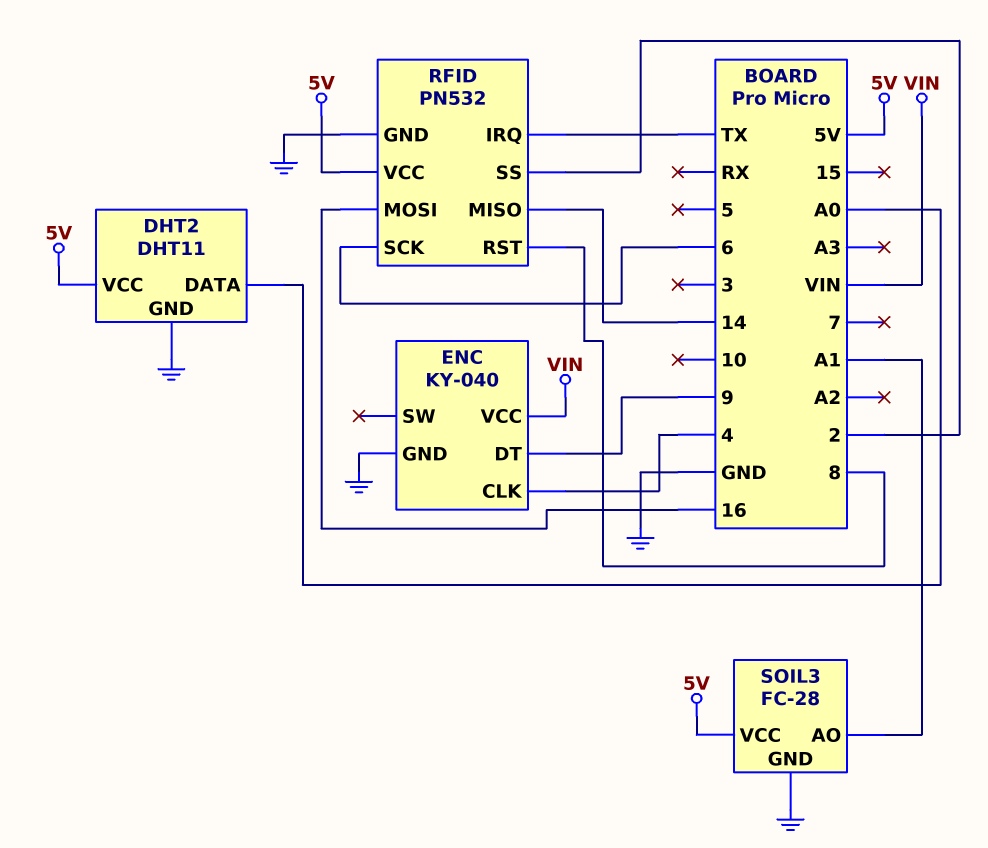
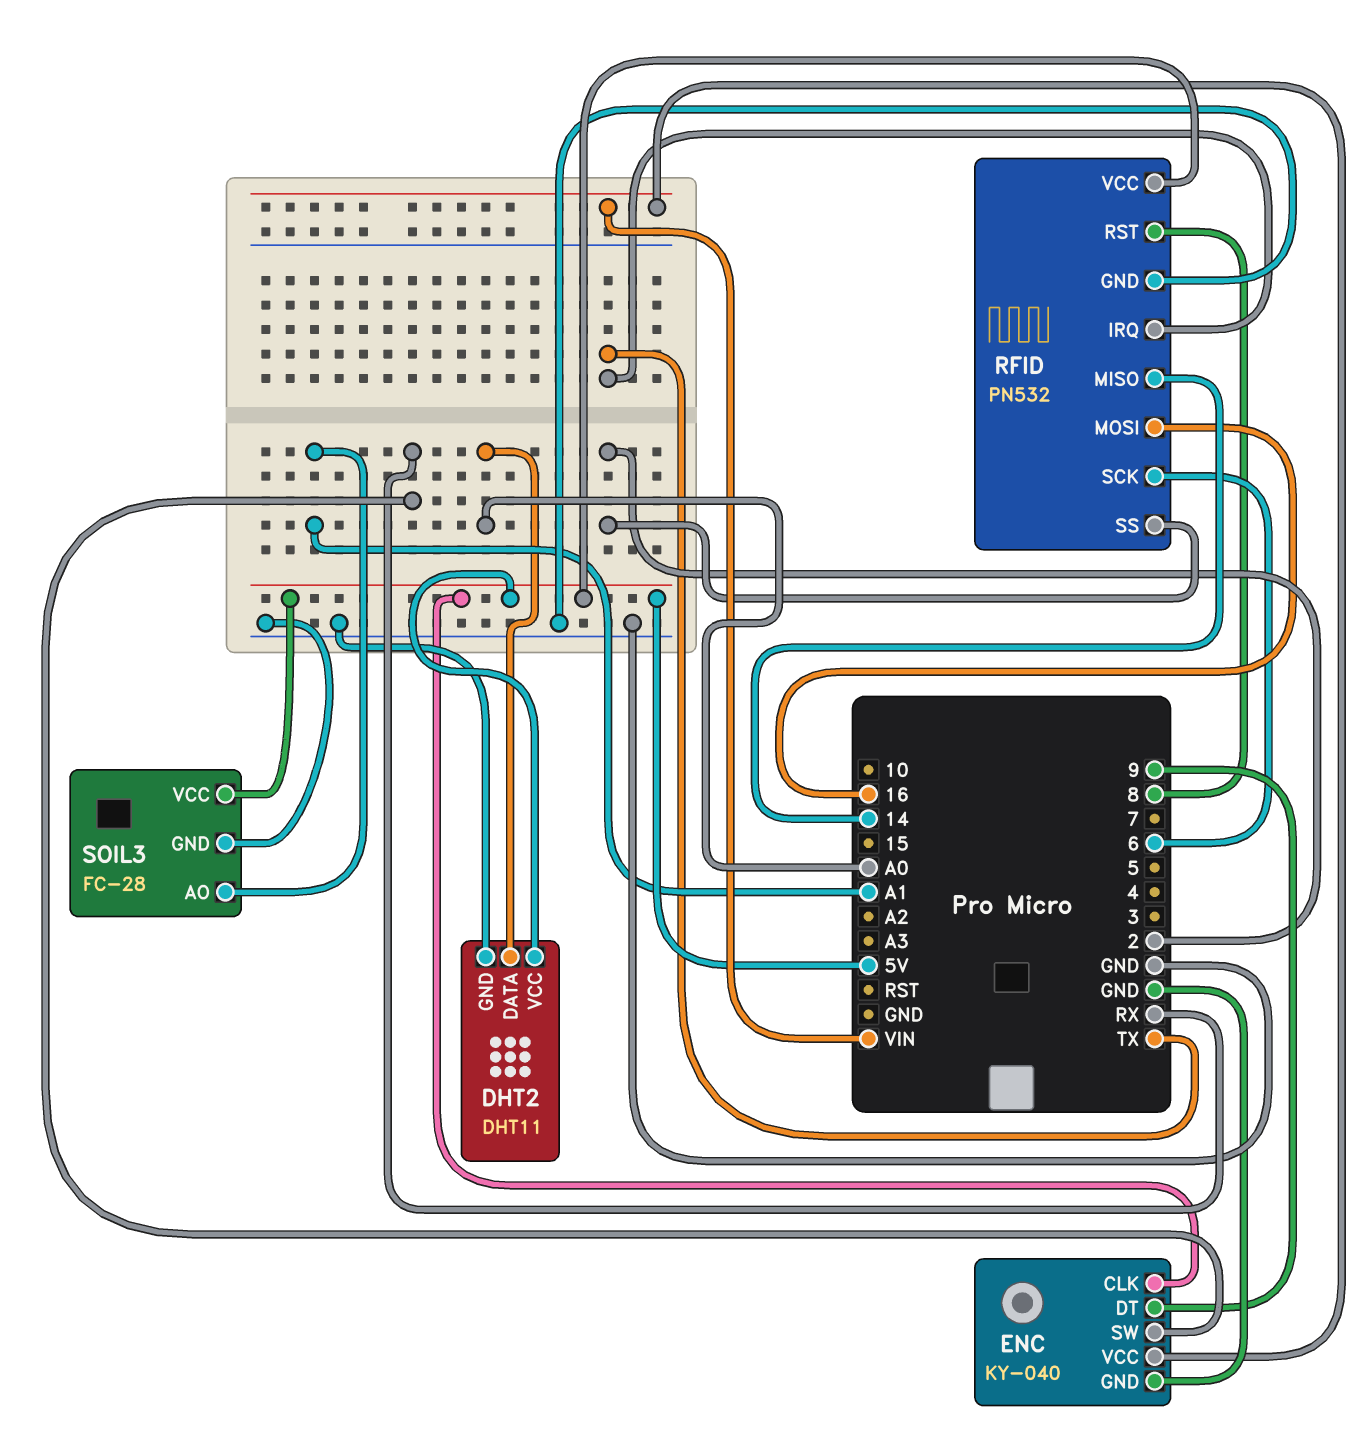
ENC pin CLK: 4 -> 5V
ENC pin SW: none -> RX

